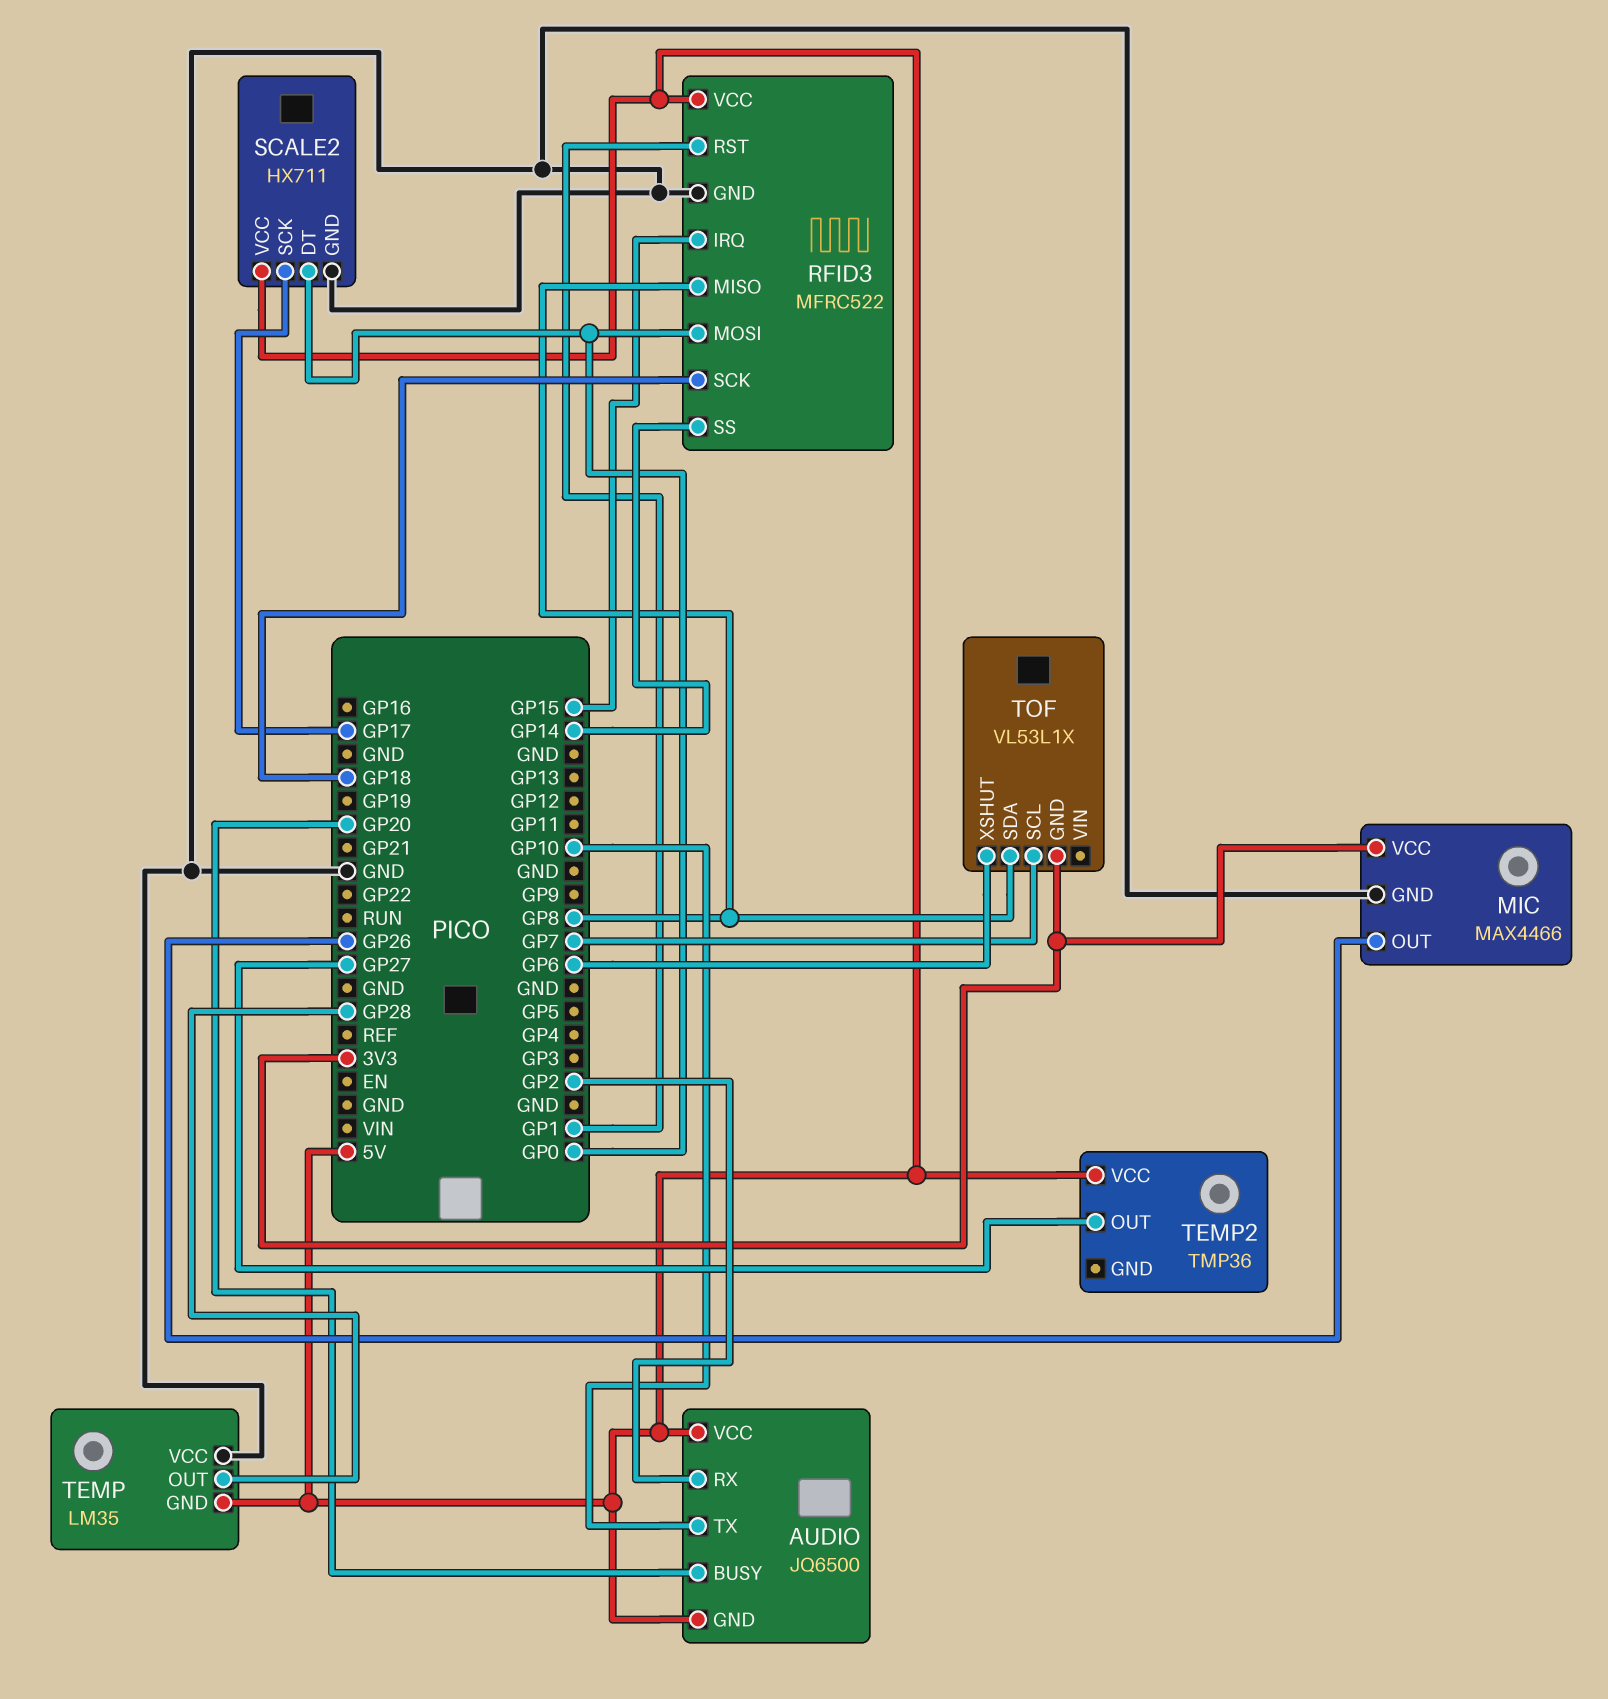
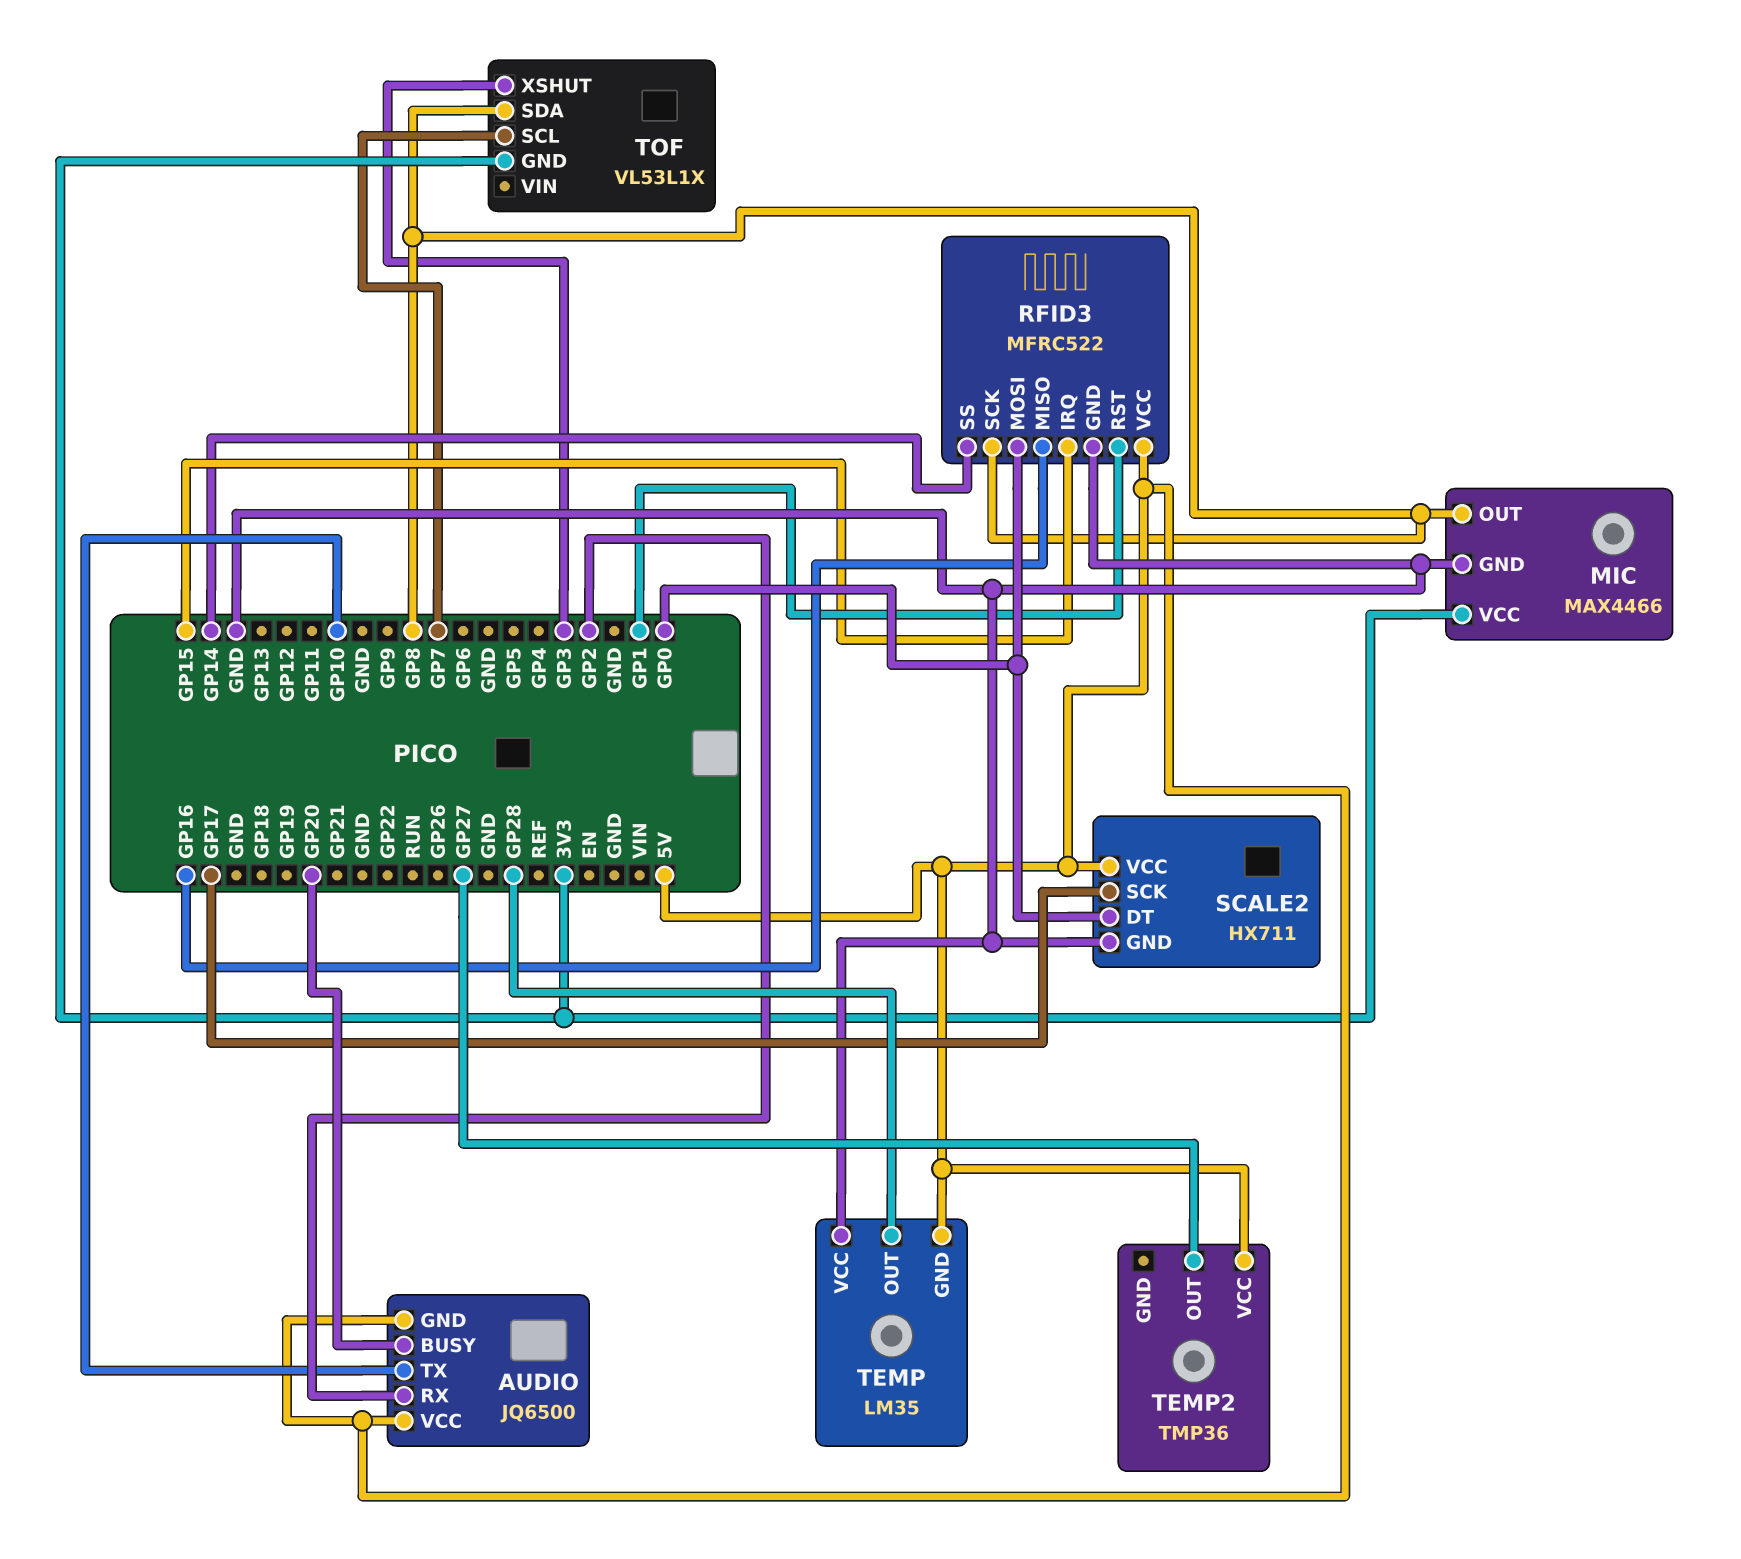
MIC pin OUT: GP26 -> GP8
RFID3 pin MISO: GP8 -> GP16
RFID3 pin SCK: GP18 -> GP8
TOF pin XSHUT: GP6 -> GP3

